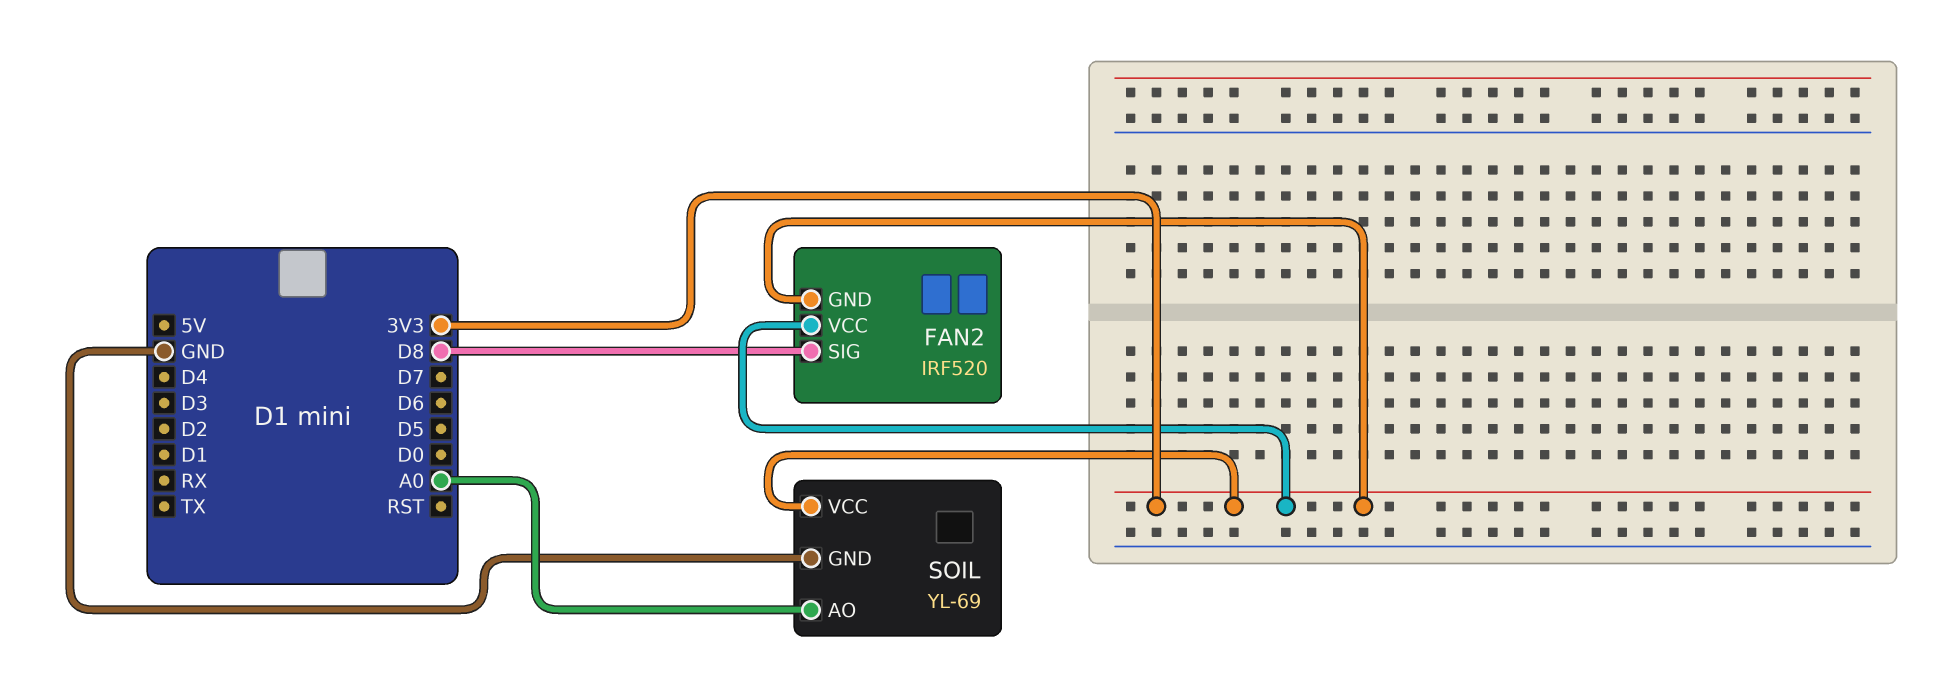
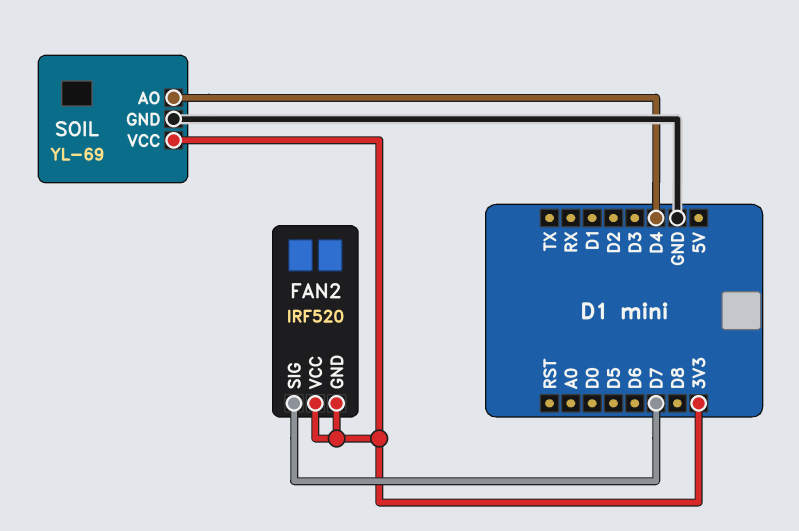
FAN2 pin SIG: D8 -> D7
SOIL pin AO: A0 -> D4

